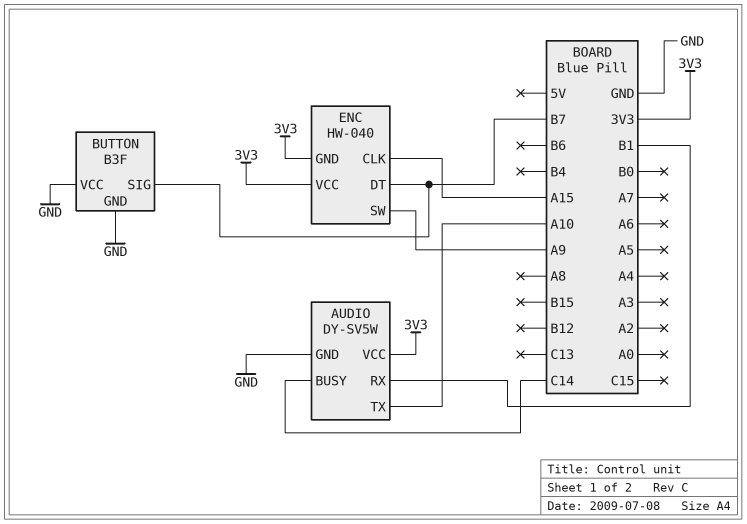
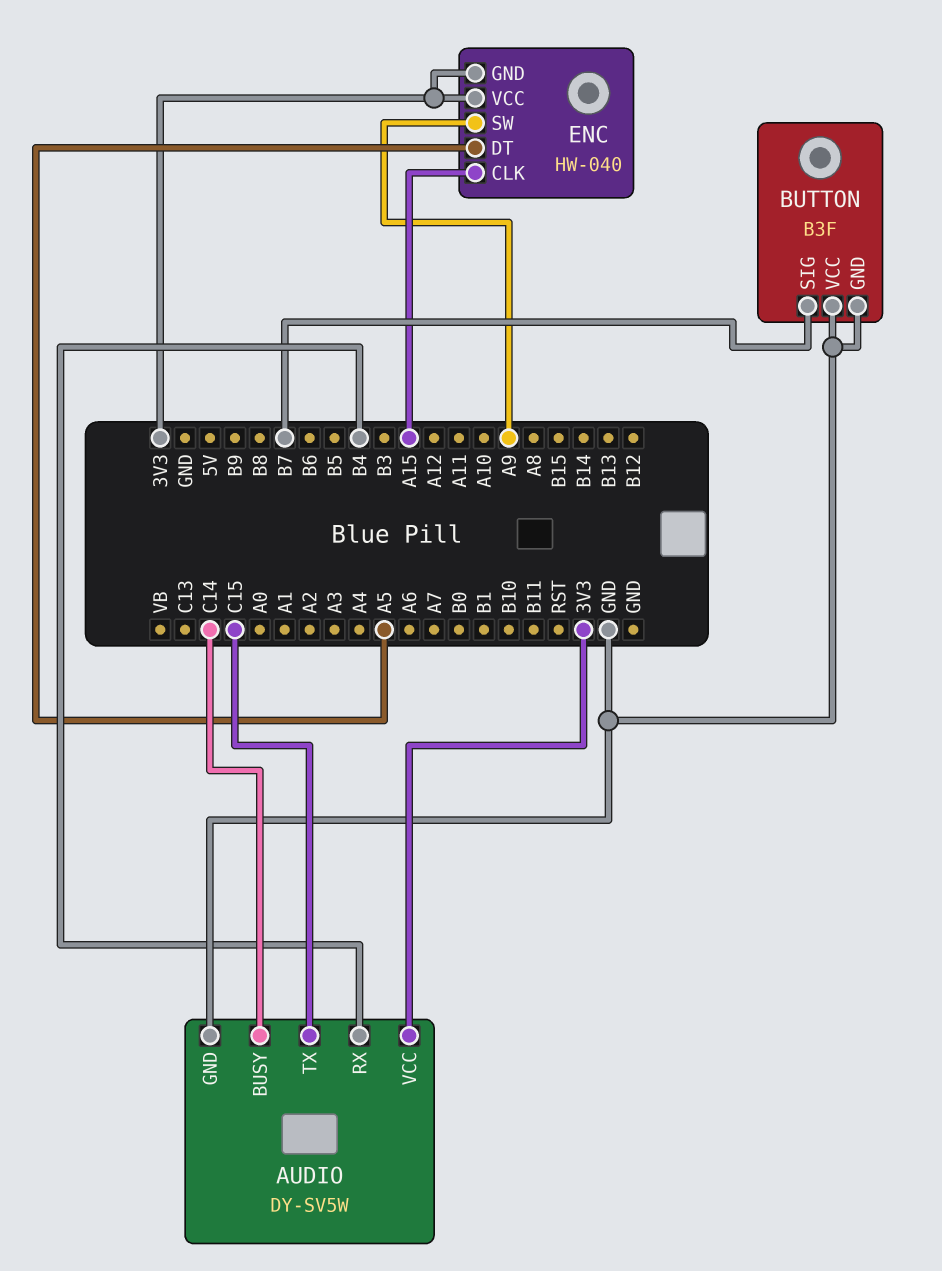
AUDIO pin RX: B1 -> B4
AUDIO pin TX: A10 -> C15
ENC pin DT: B7 -> A5

